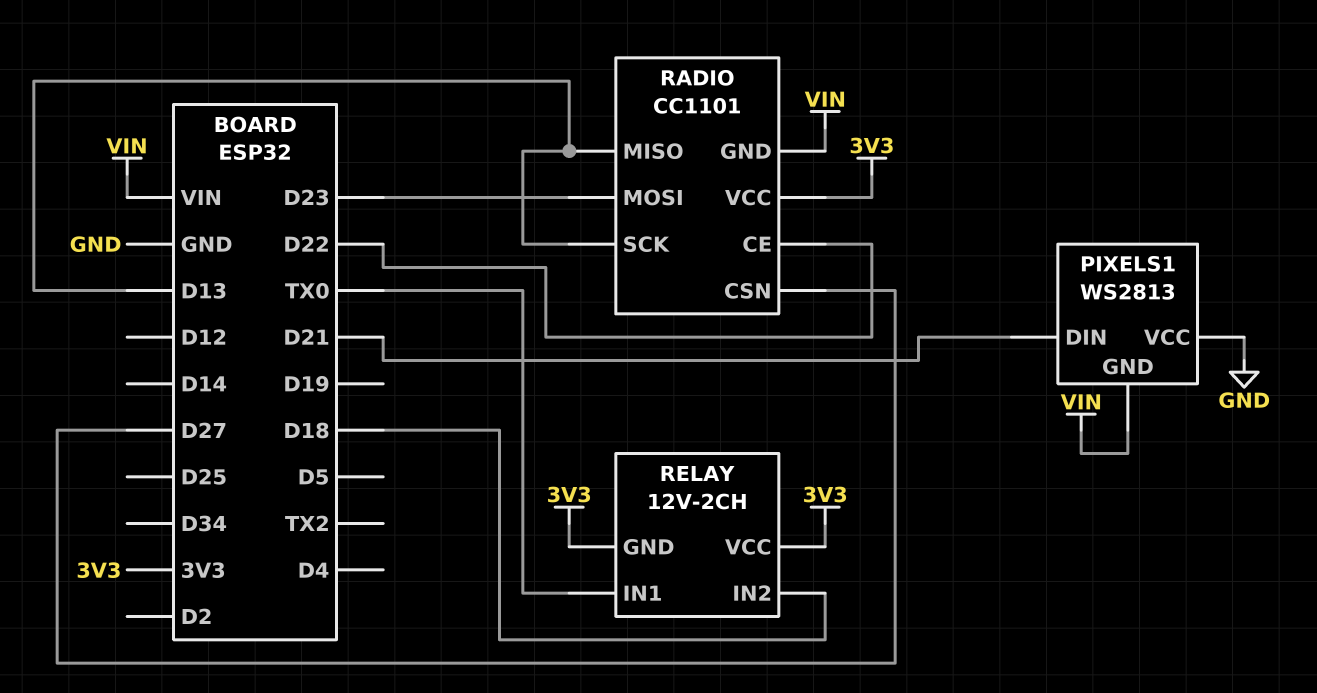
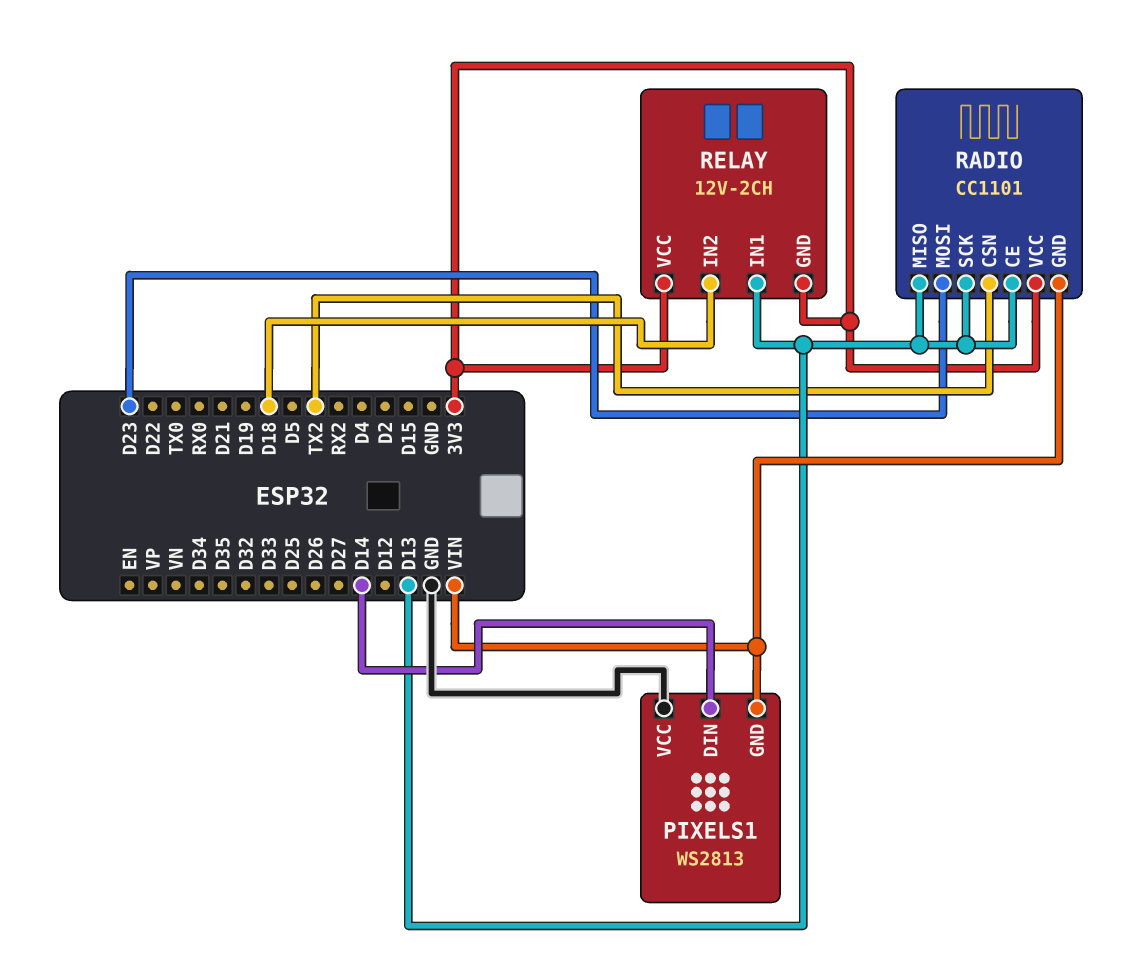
PIXELS1 pin DIN: D21 -> D14
RADIO pin CE: D22 -> D13
RADIO pin CSN: D27 -> TX2
RELAY pin IN1: TX0 -> D13

